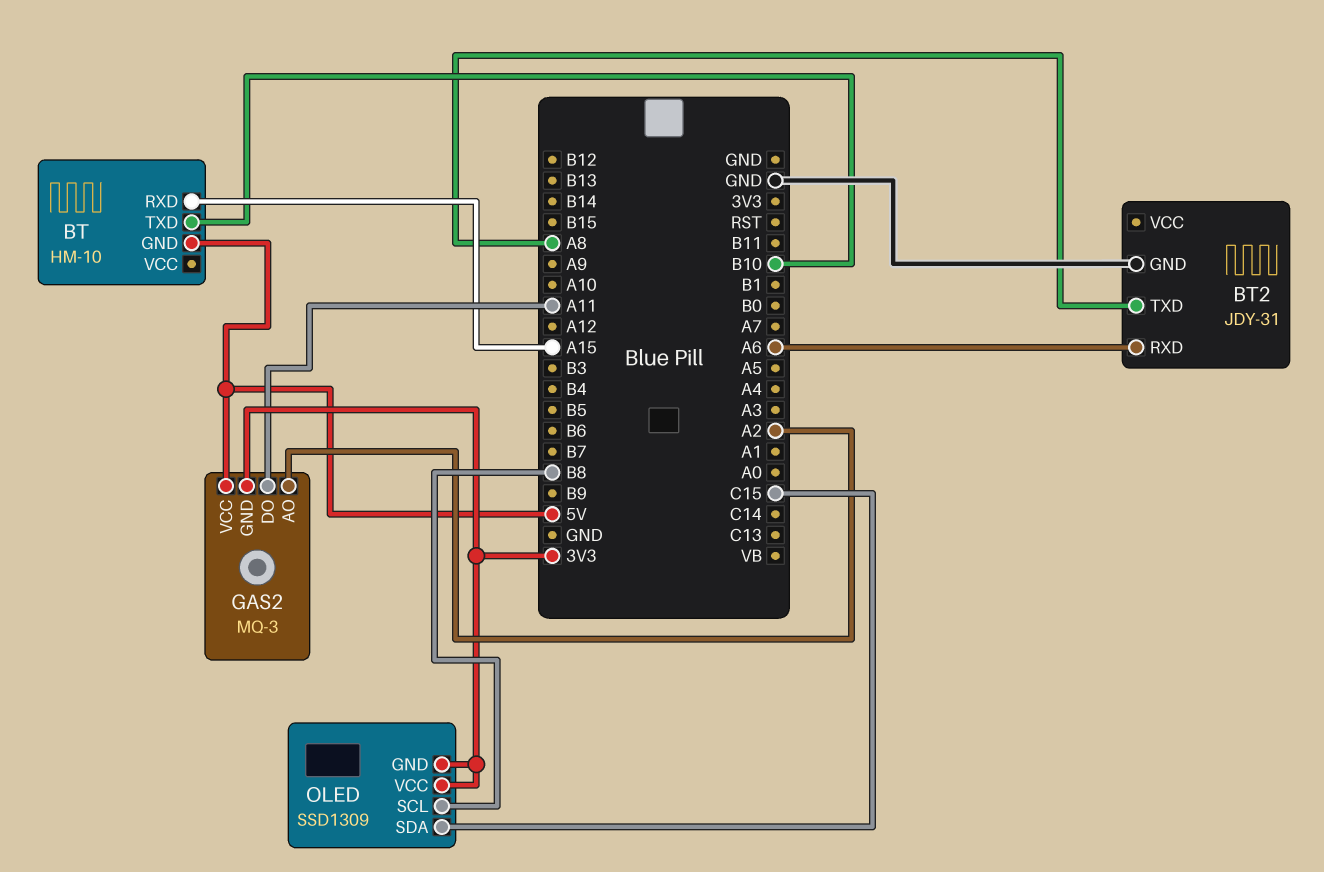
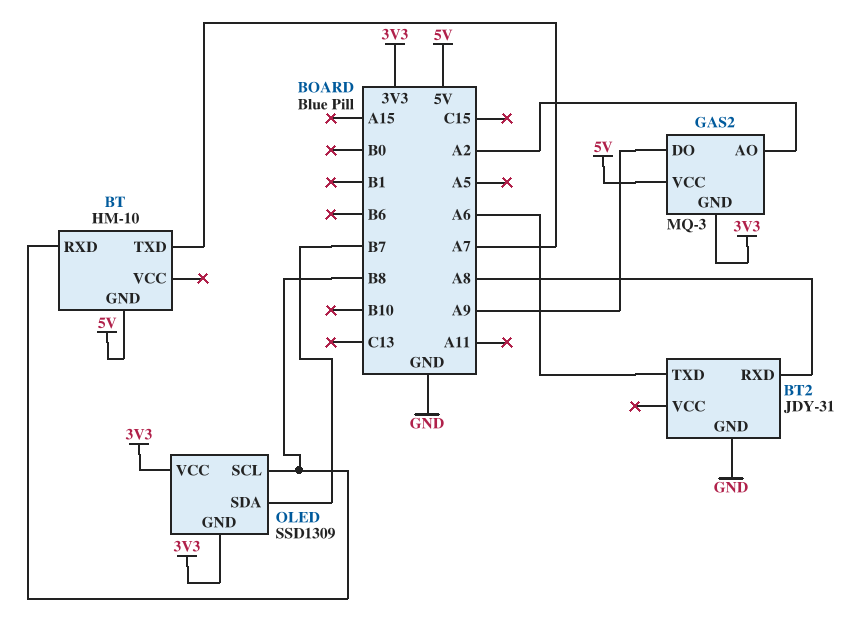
BT pin RXD: A15 -> B8
BT pin TXD: B10 -> A7
BT2 pin RXD: A6 -> A8
BT2 pin TXD: A8 -> A6
GAS2 pin DO: A11 -> A9
OLED pin SDA: C15 -> B7

